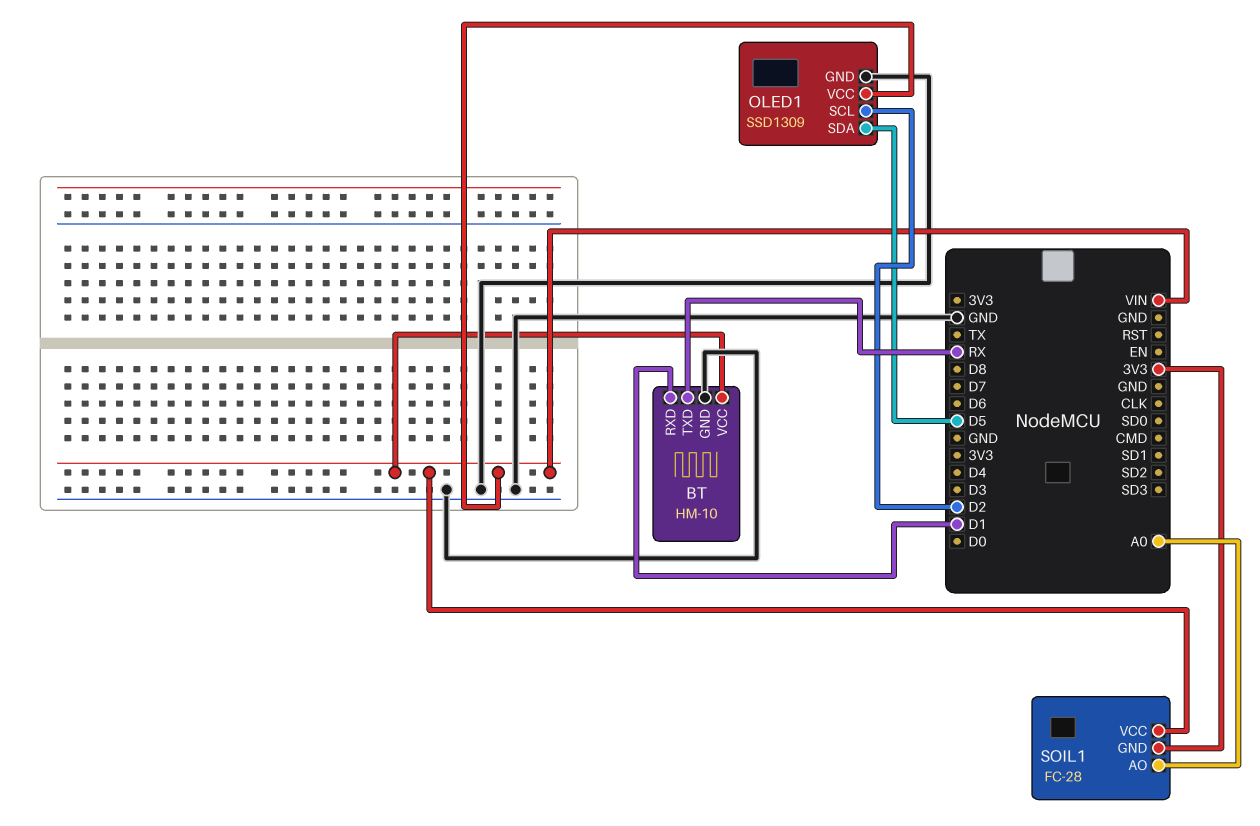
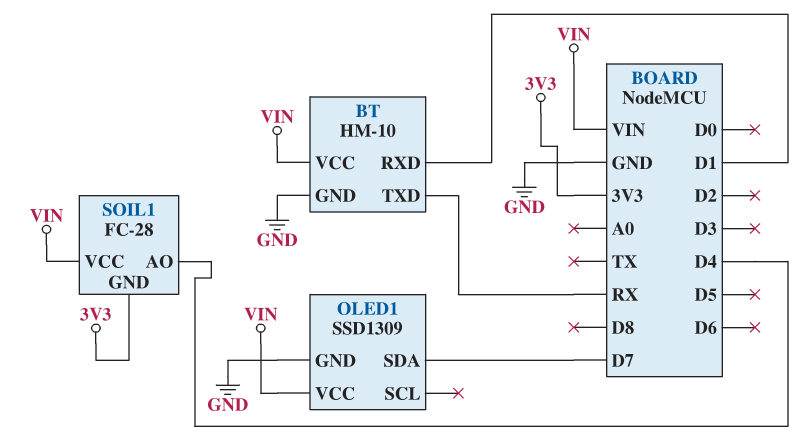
OLED1 pin SCL: D2 -> none
OLED1 pin SDA: D5 -> D7
SOIL1 pin AO: A0 -> D4

